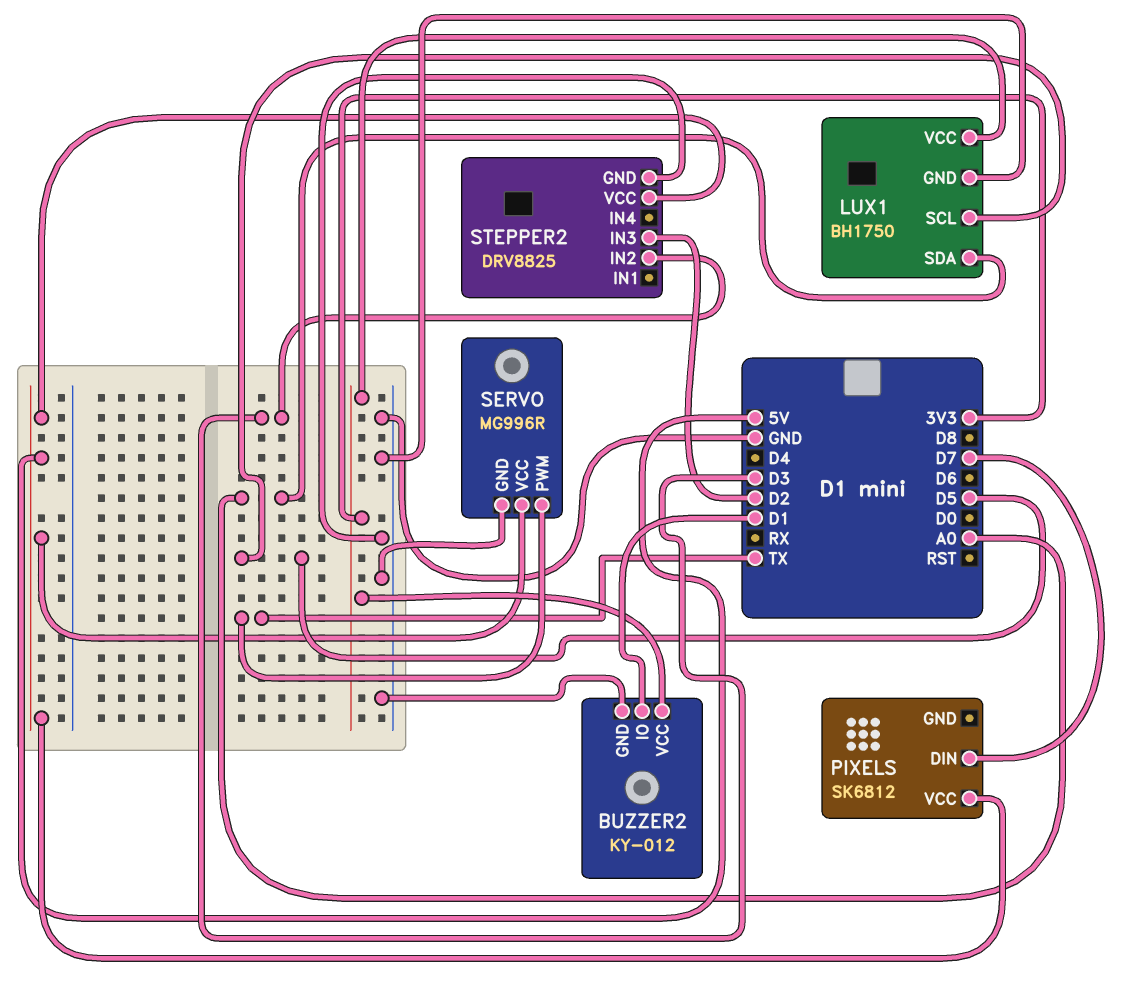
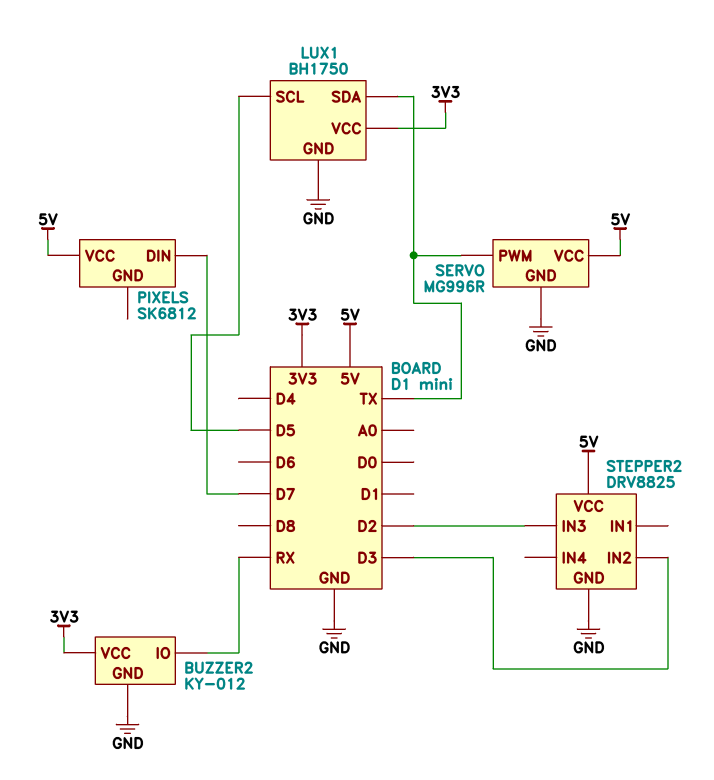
BUZZER2 pin IO: D1 -> RX
LUX1 pin SDA: A0 -> TX

